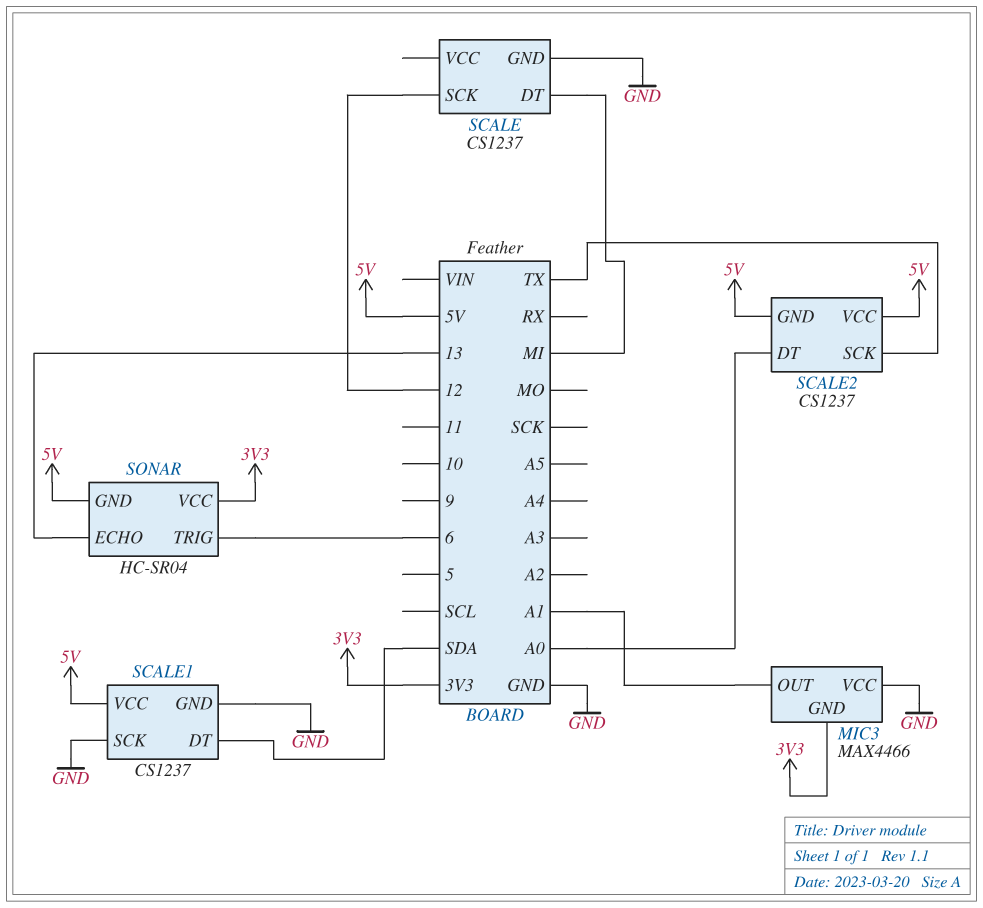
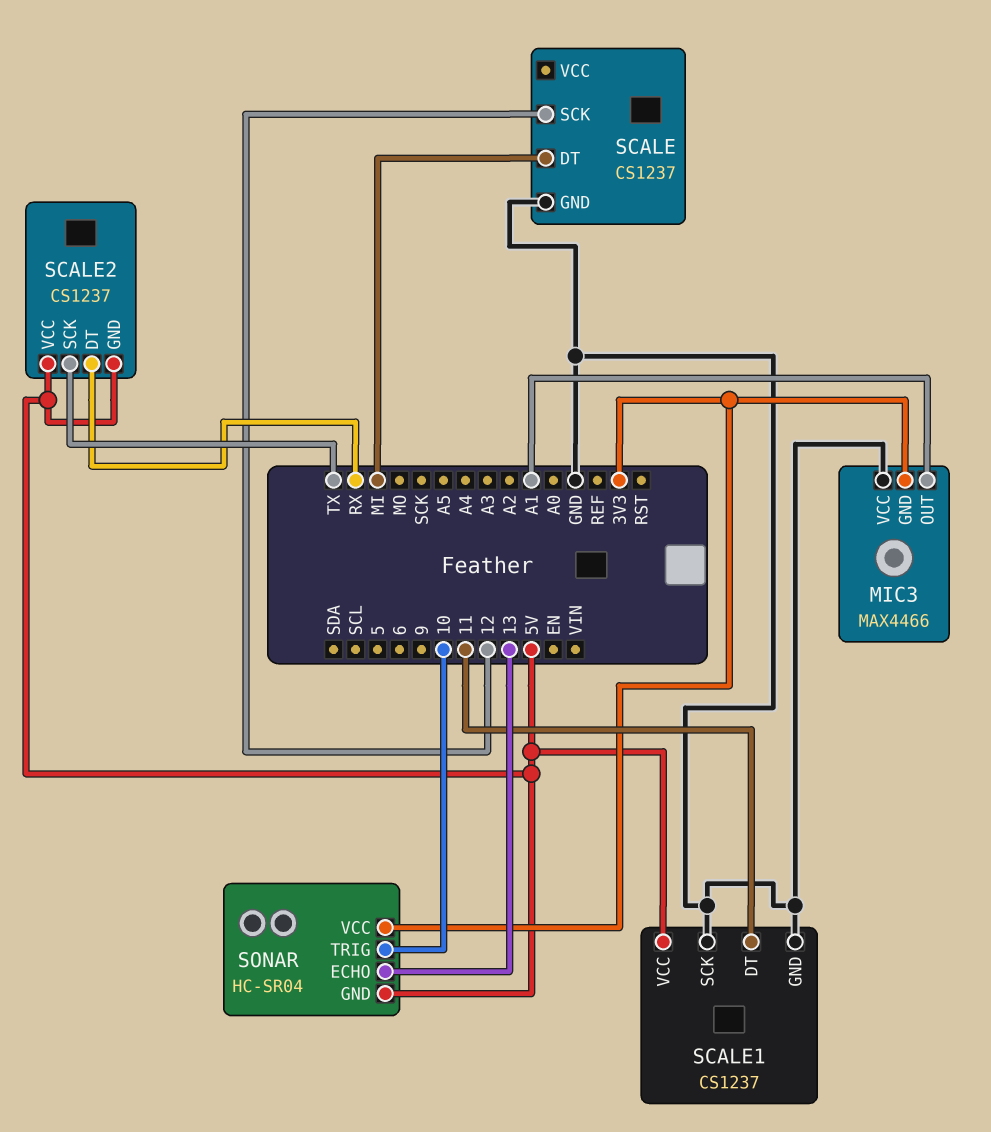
SCALE1 pin DT: SDA -> 11
SCALE2 pin DT: A0 -> RX
SONAR pin TRIG: 6 -> 10

